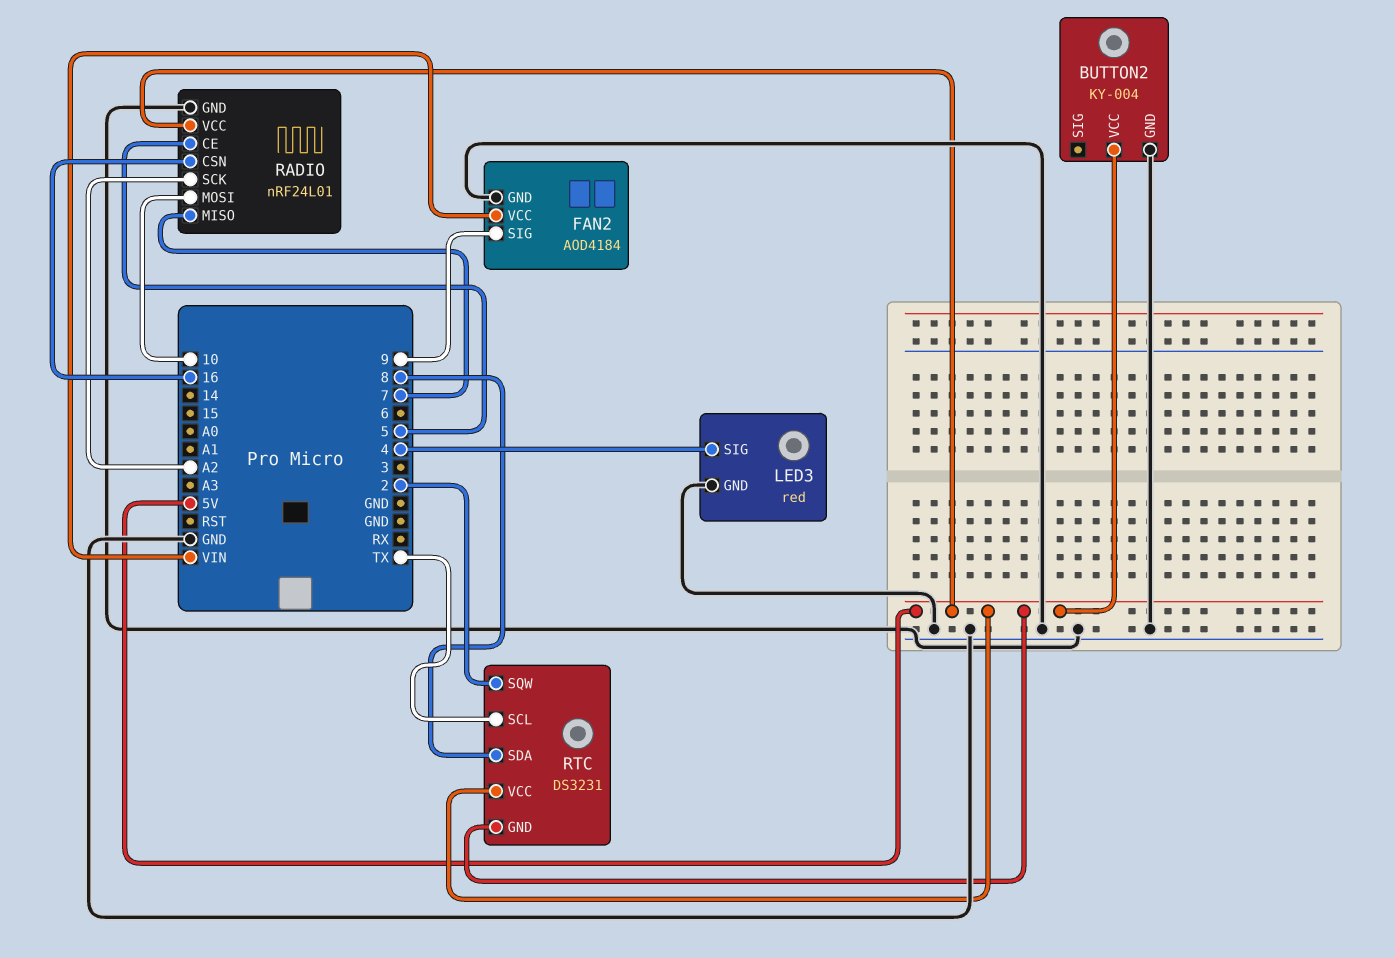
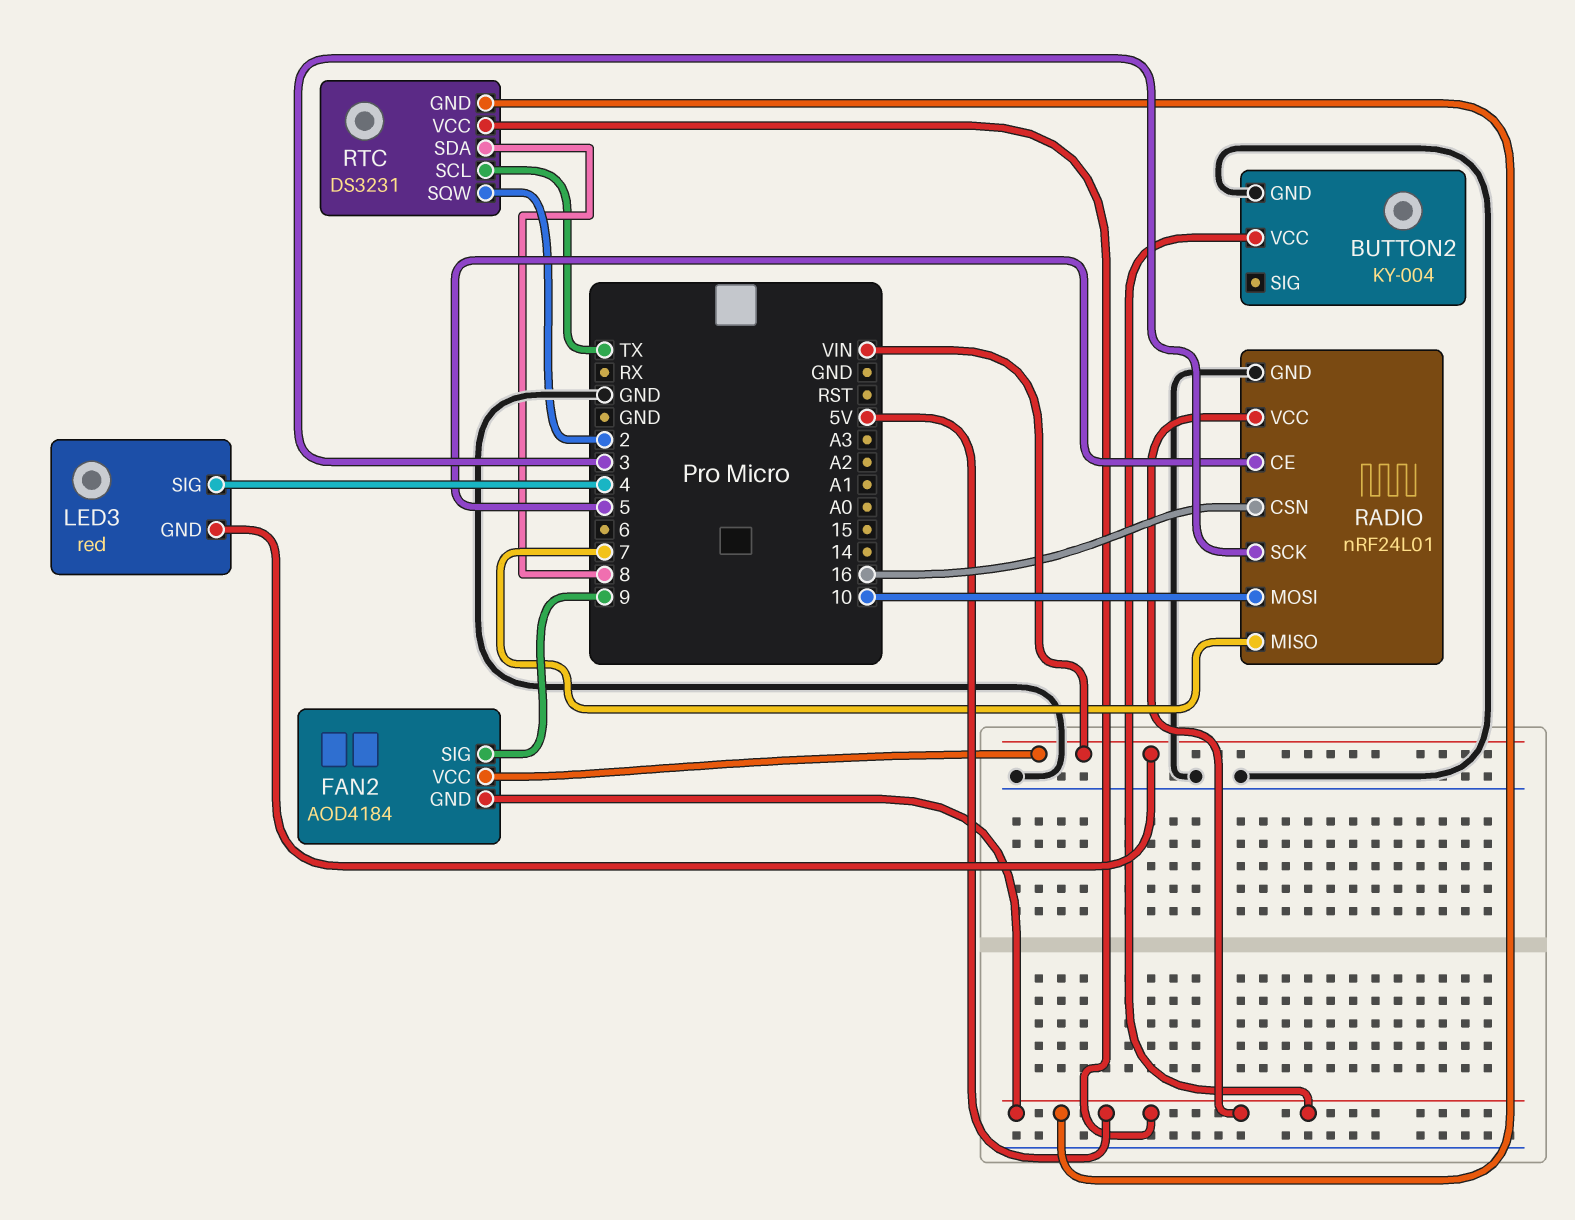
FAN2 pin GND: GND -> 5V
LED3 pin GND: GND -> VIN
RADIO pin SCK: A2 -> 3

